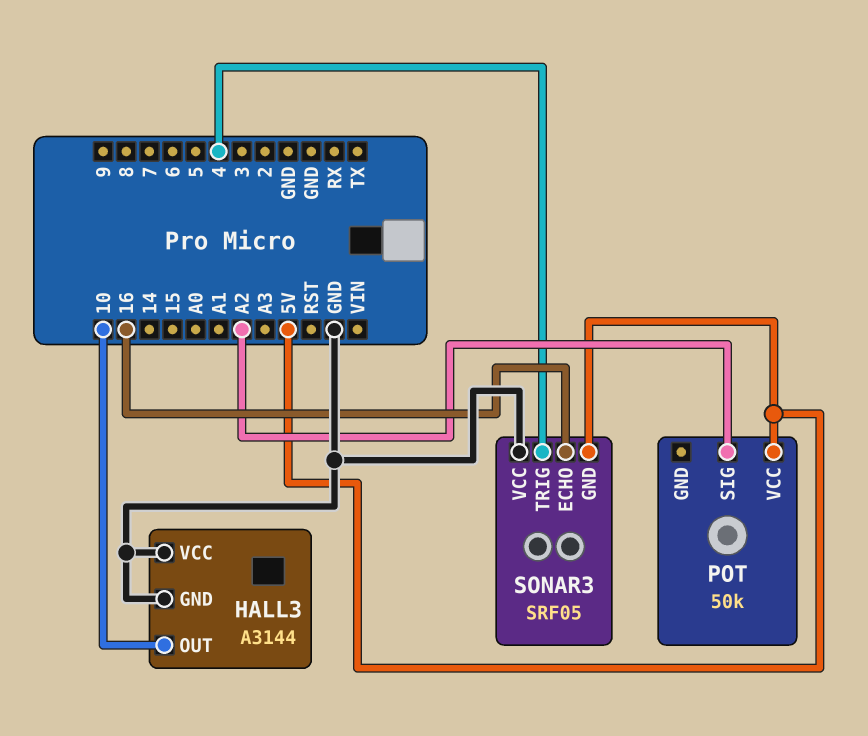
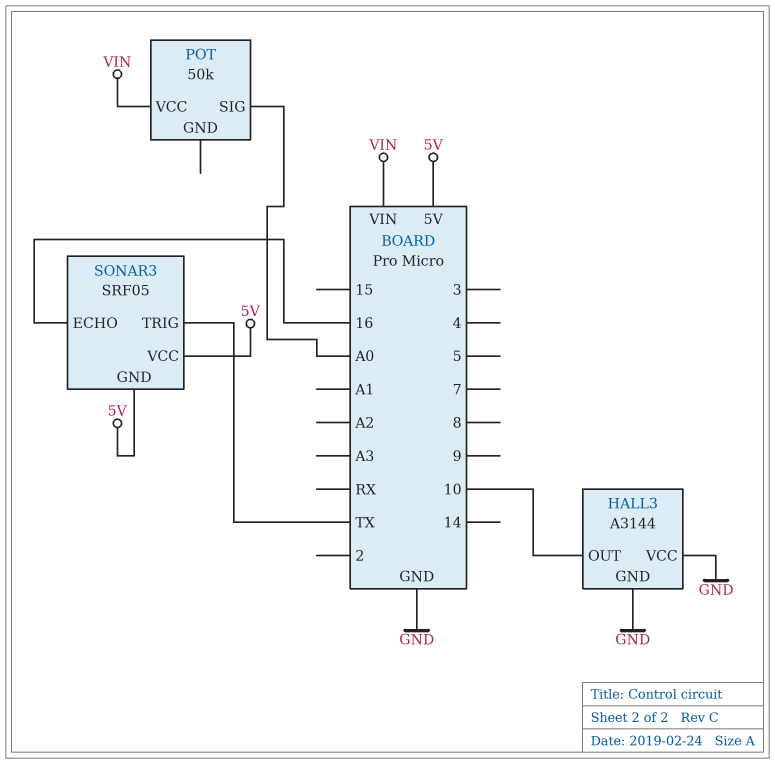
POT pin SIG: A2 -> A0
POT pin VCC: 5V -> VIN
SONAR3 pin TRIG: 4 -> TX
SONAR3 pin VCC: GND -> 5V

